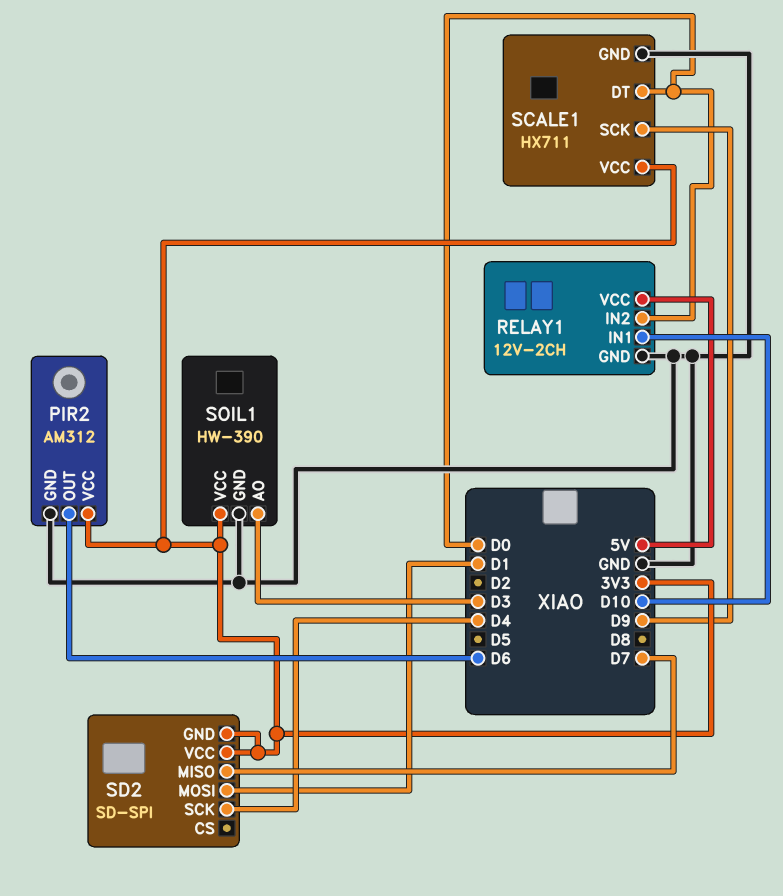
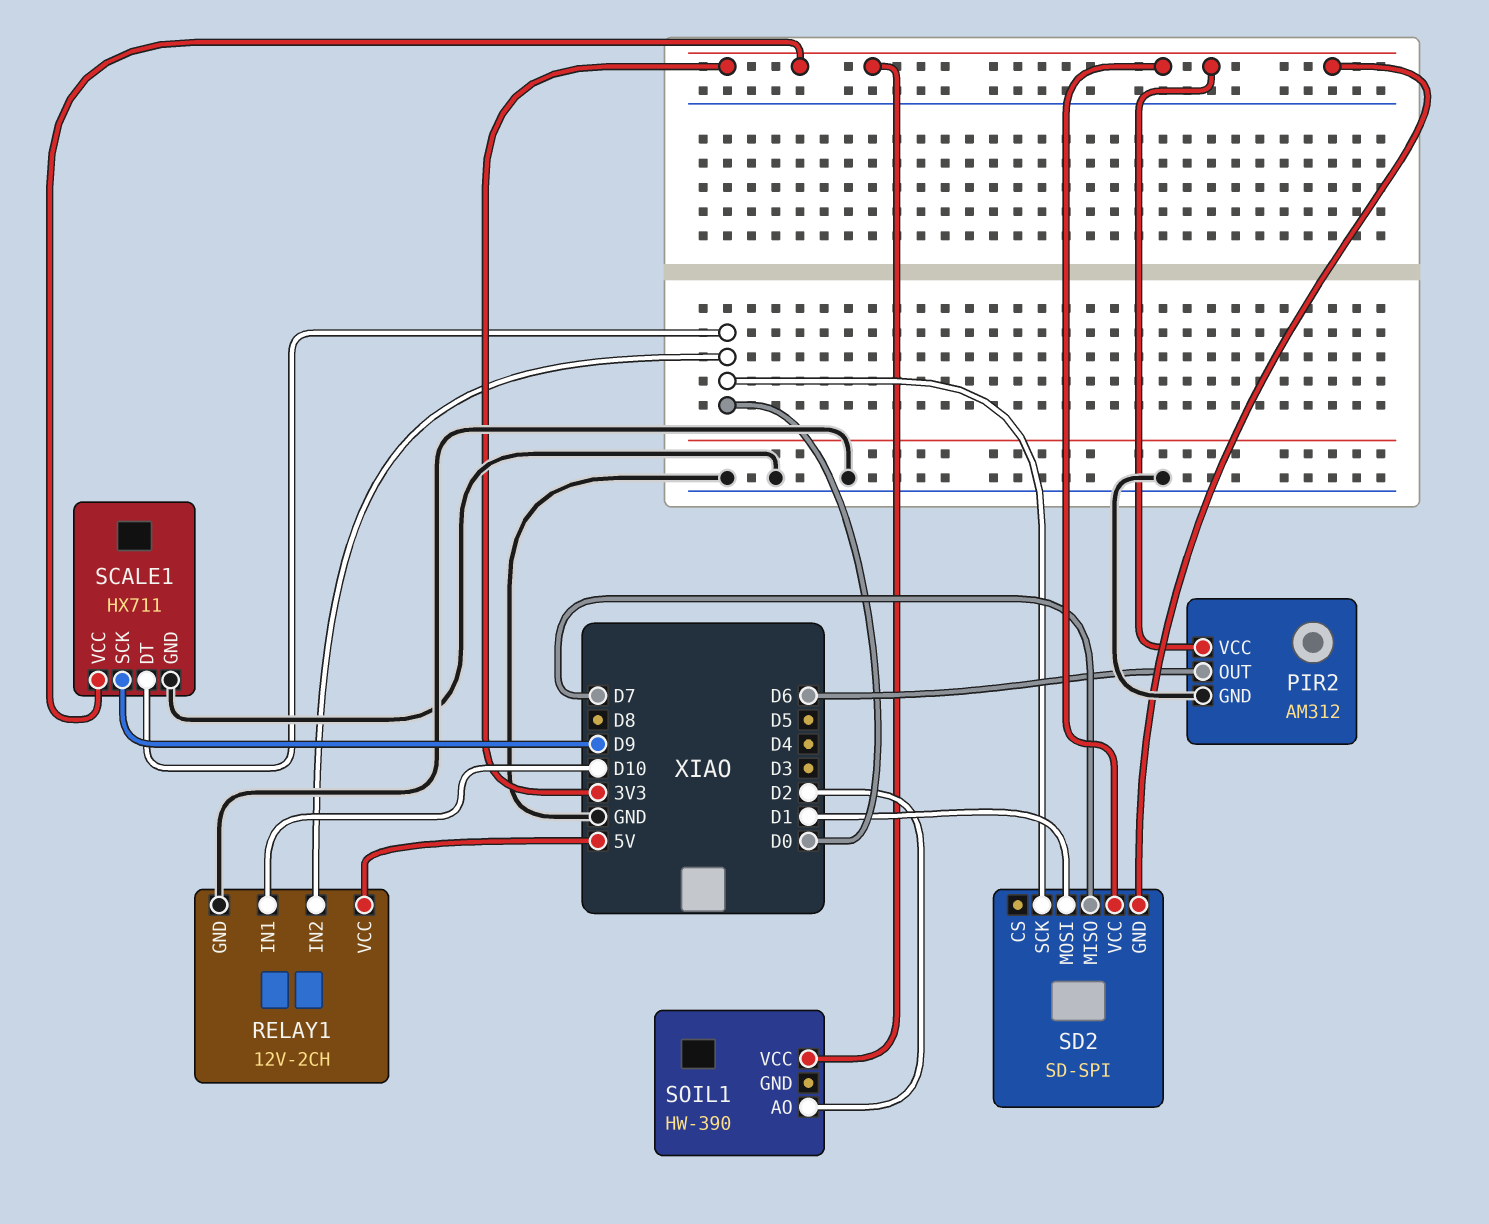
SD2 pin SCK: D4 -> D0
SOIL1 pin AO: D3 -> D2
SOIL1 pin GND: GND -> none

